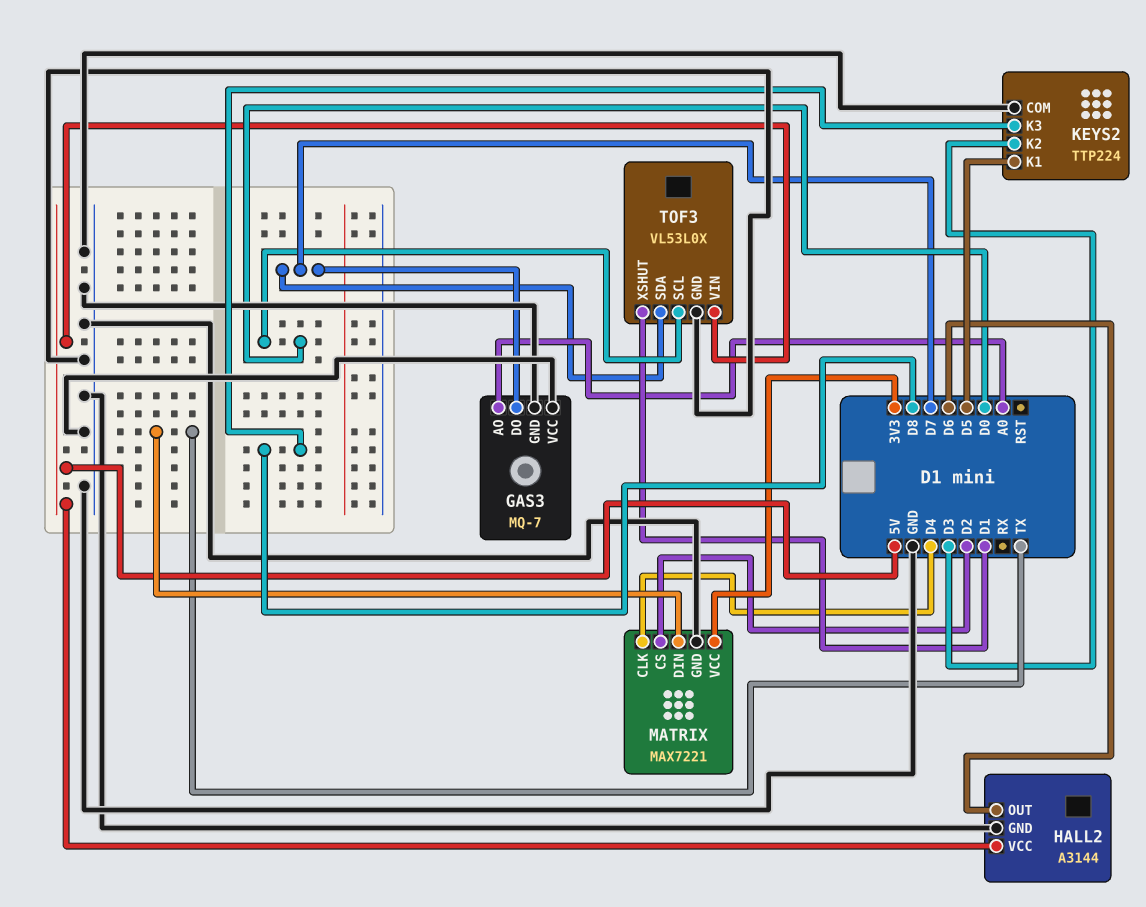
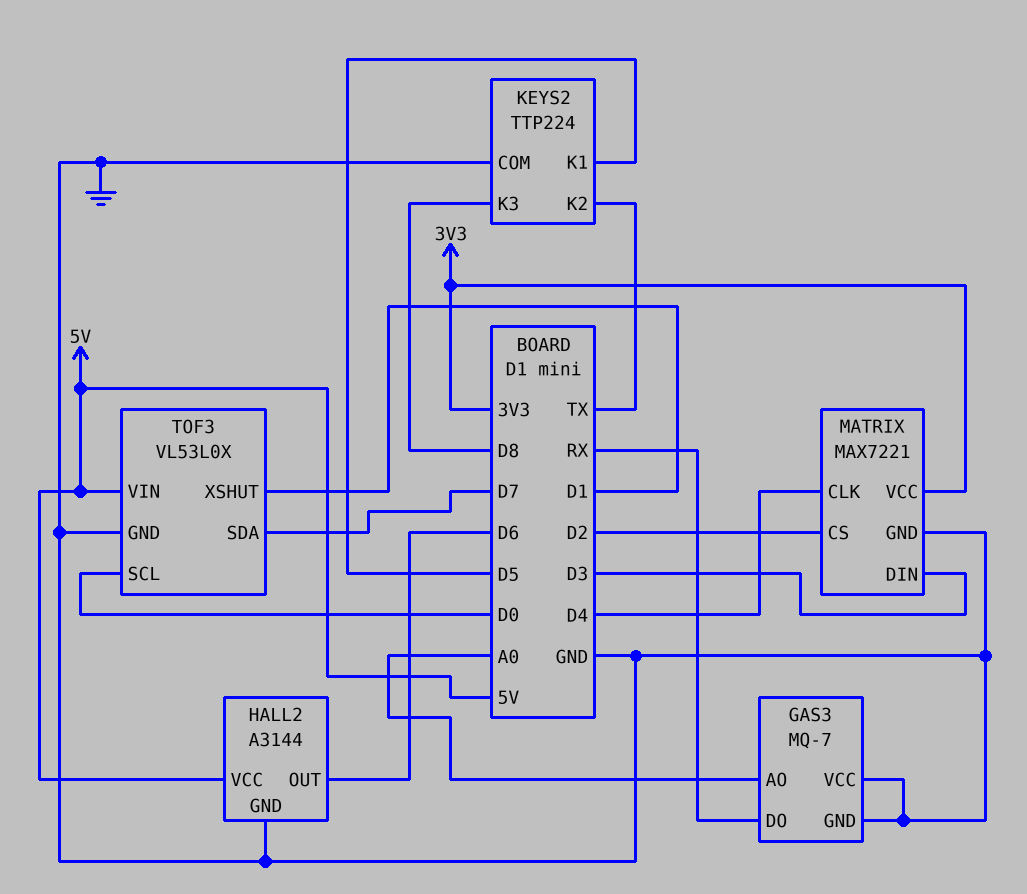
GAS3 pin DO: D7 -> RX
KEYS2 pin K2: D3 -> TX
MATRIX pin DIN: TX -> D3

